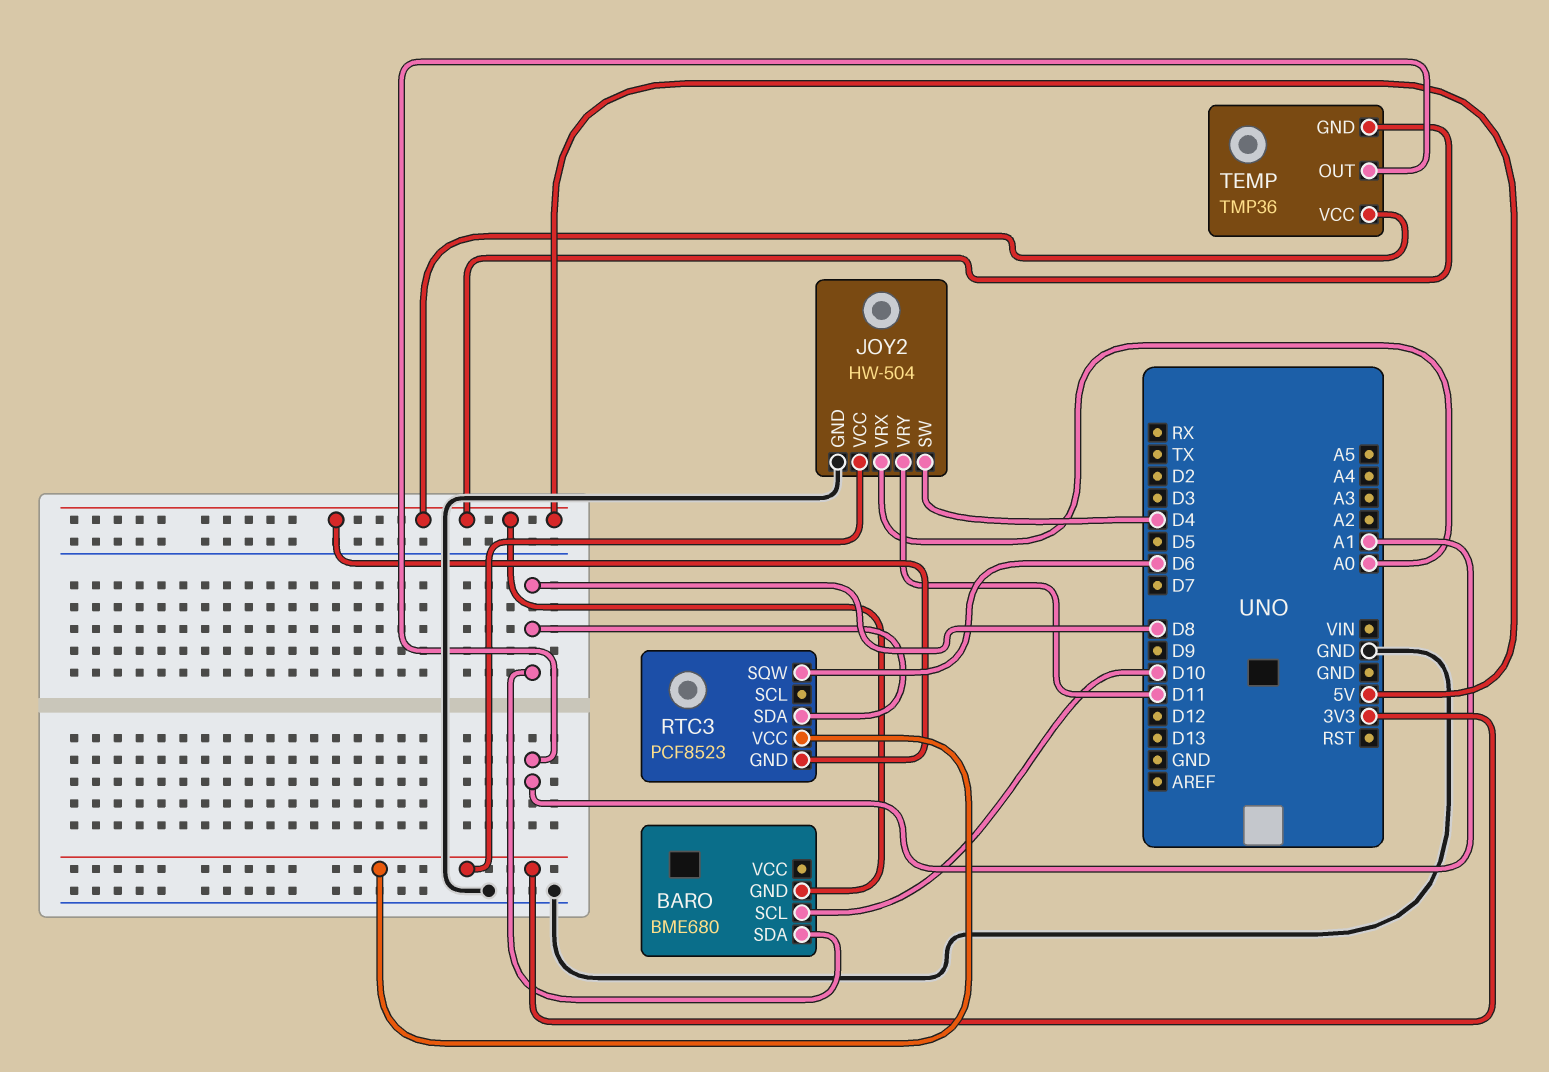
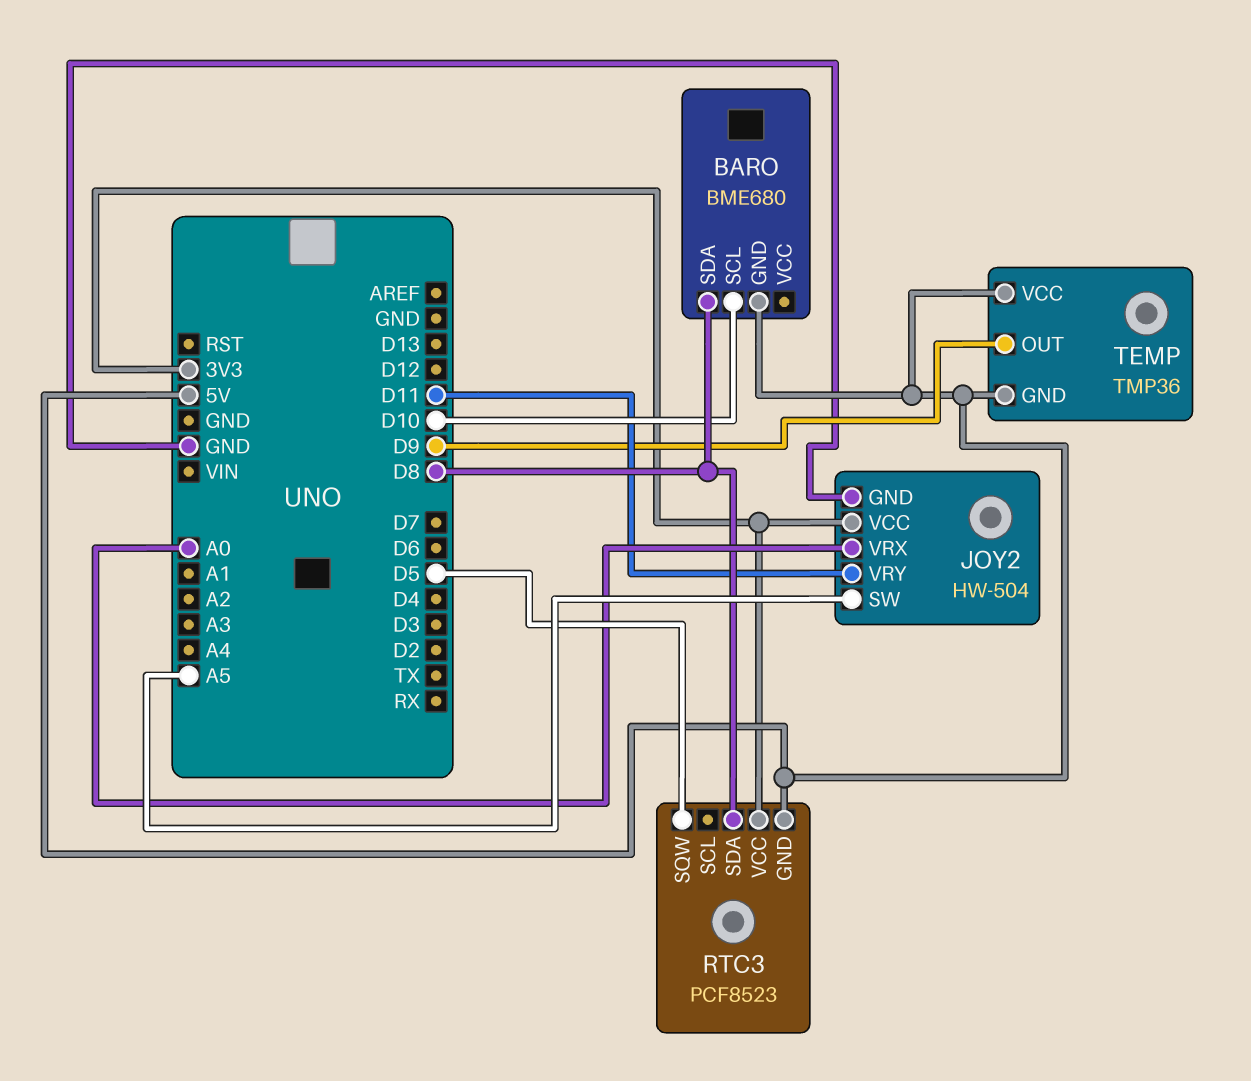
JOY2 pin SW: D4 -> A5
RTC3 pin SQW: D6 -> D5
TEMP pin OUT: A1 -> D9

